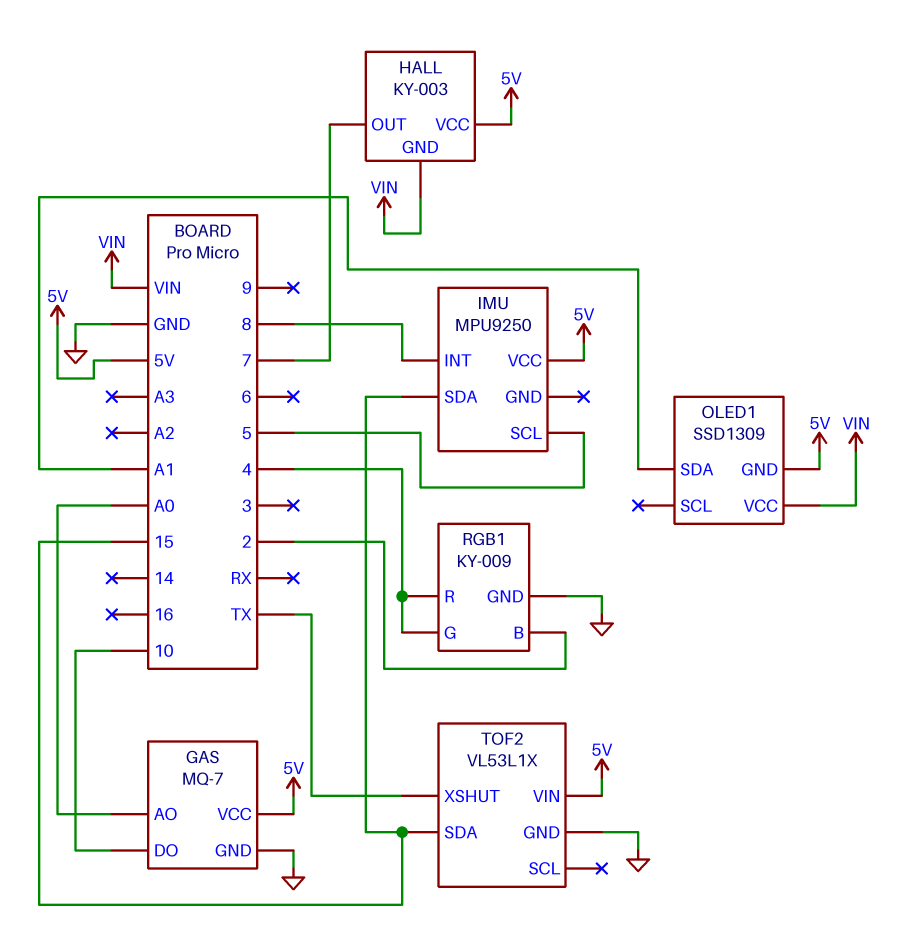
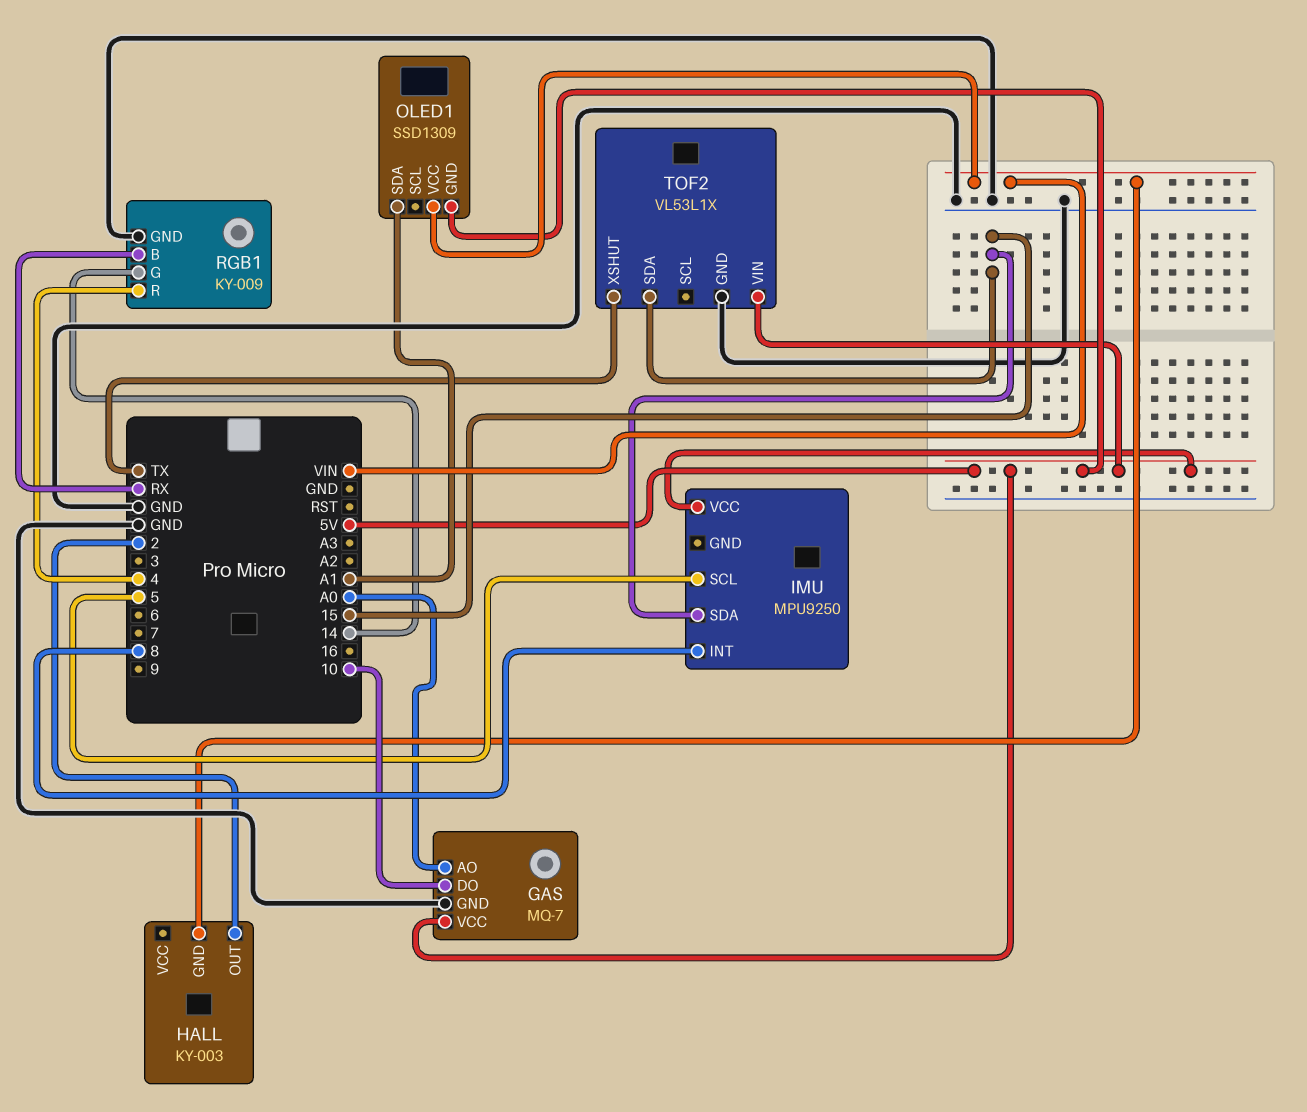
HALL pin OUT: 7 -> 2
HALL pin VCC: 5V -> none
RGB1 pin B: 2 -> RX
RGB1 pin G: 4 -> 14

